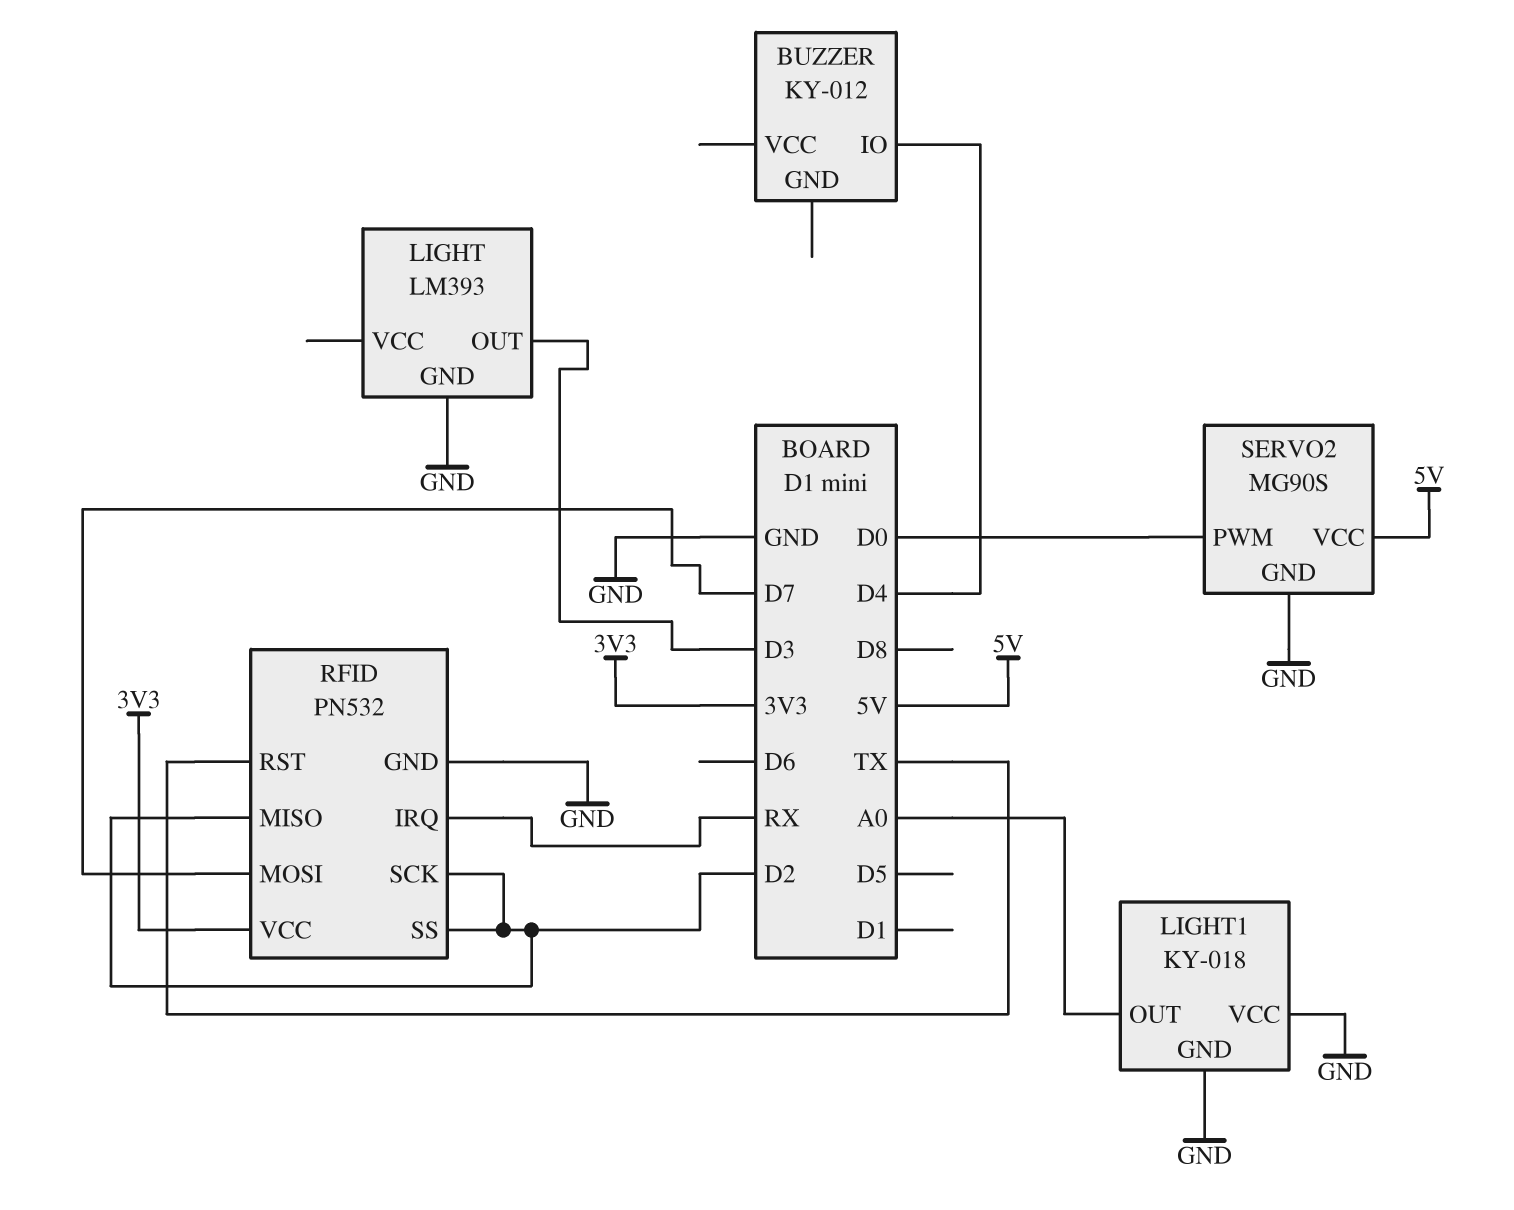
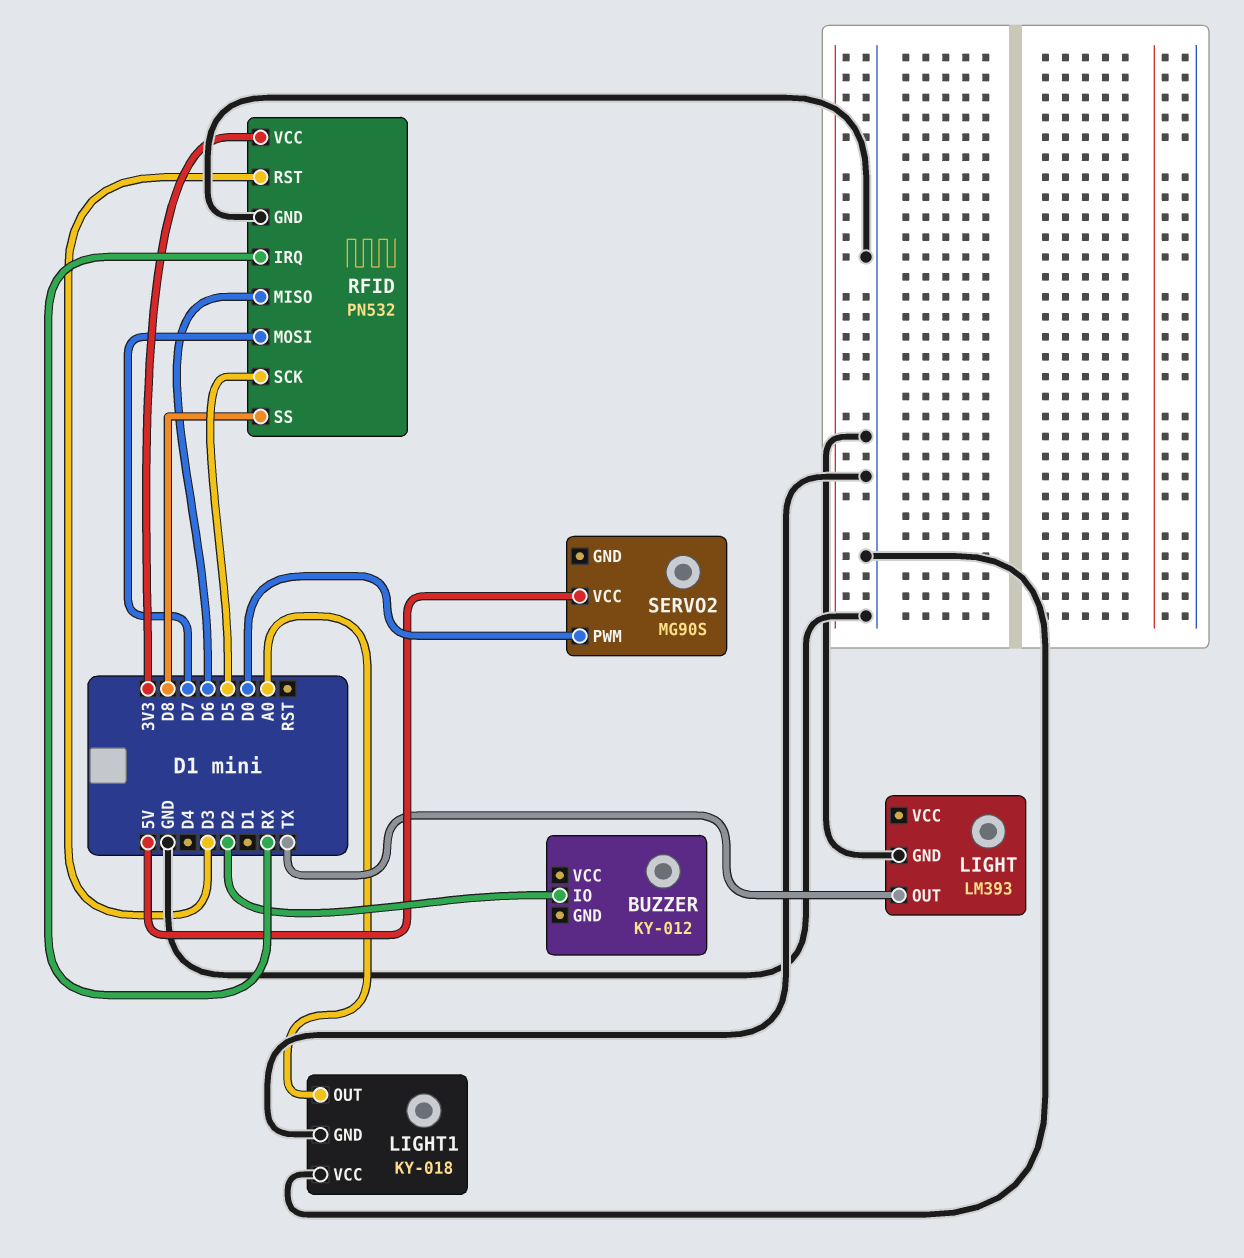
BUZZER pin IO: D4 -> D2
LIGHT pin OUT: D3 -> TX
RFID pin MISO: D2 -> D6
RFID pin RST: TX -> D3
RFID pin SCK: D2 -> D5
RFID pin SS: D2 -> D8
SERVO2 pin GND: GND -> none

